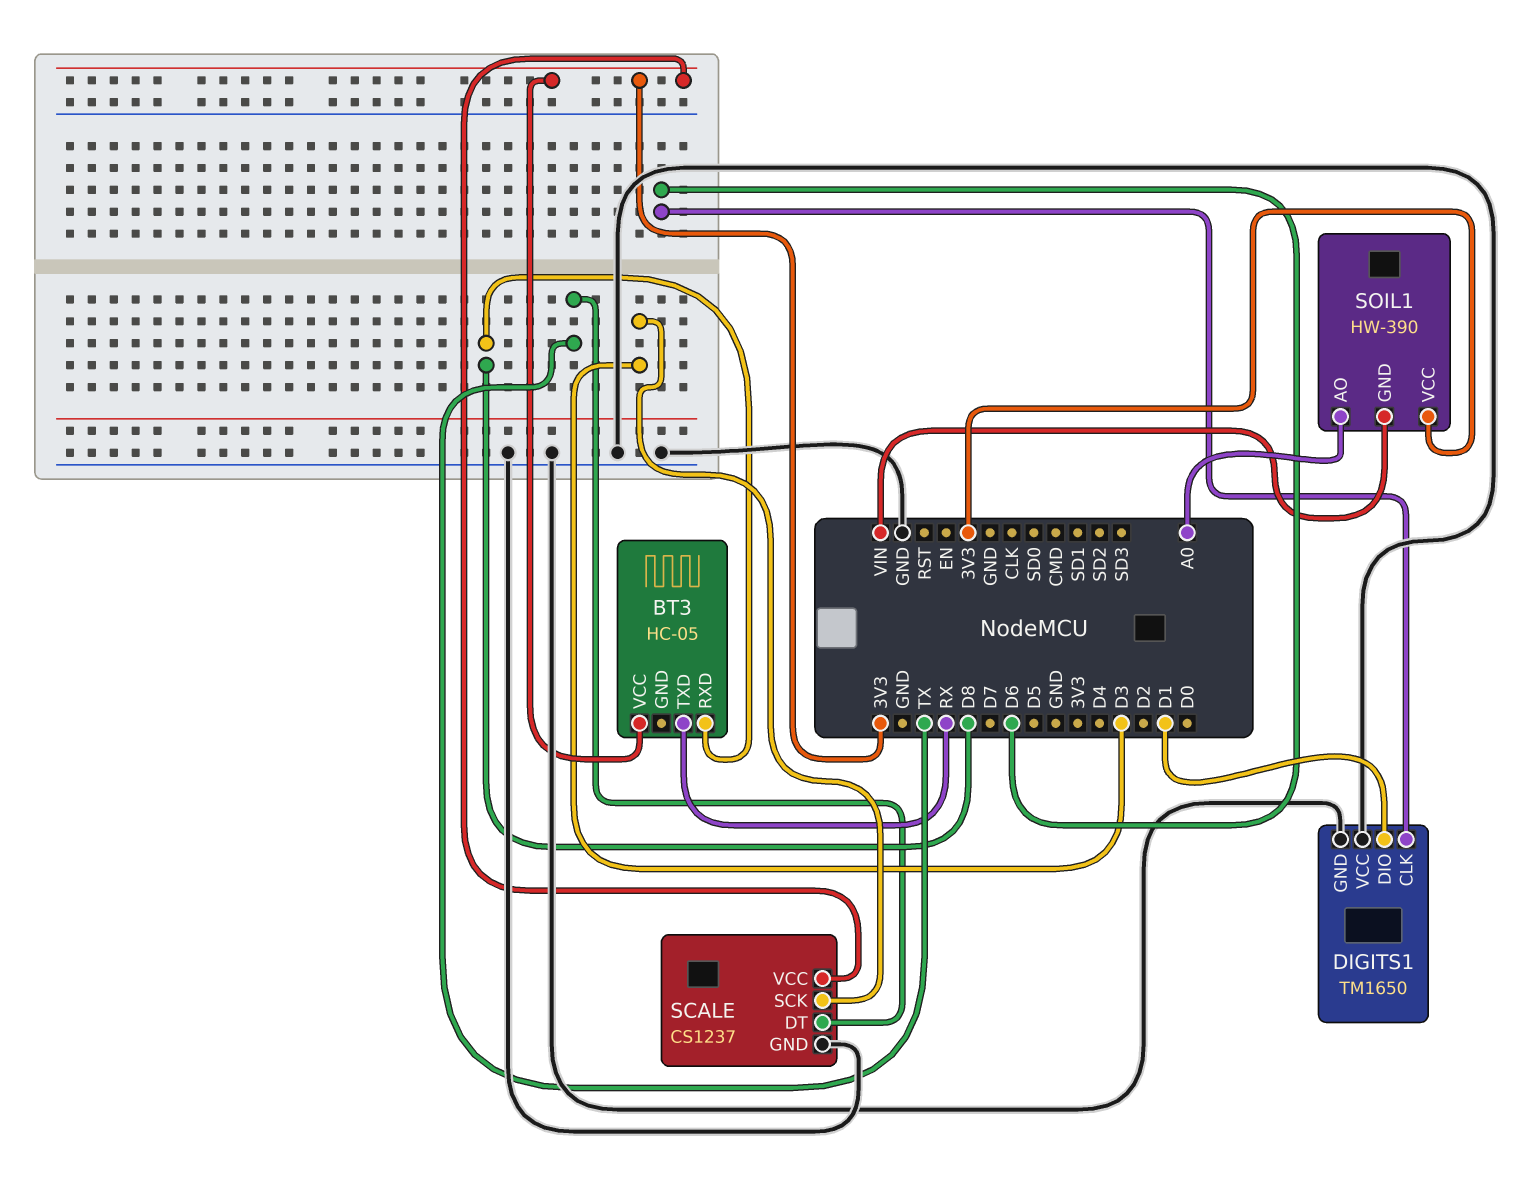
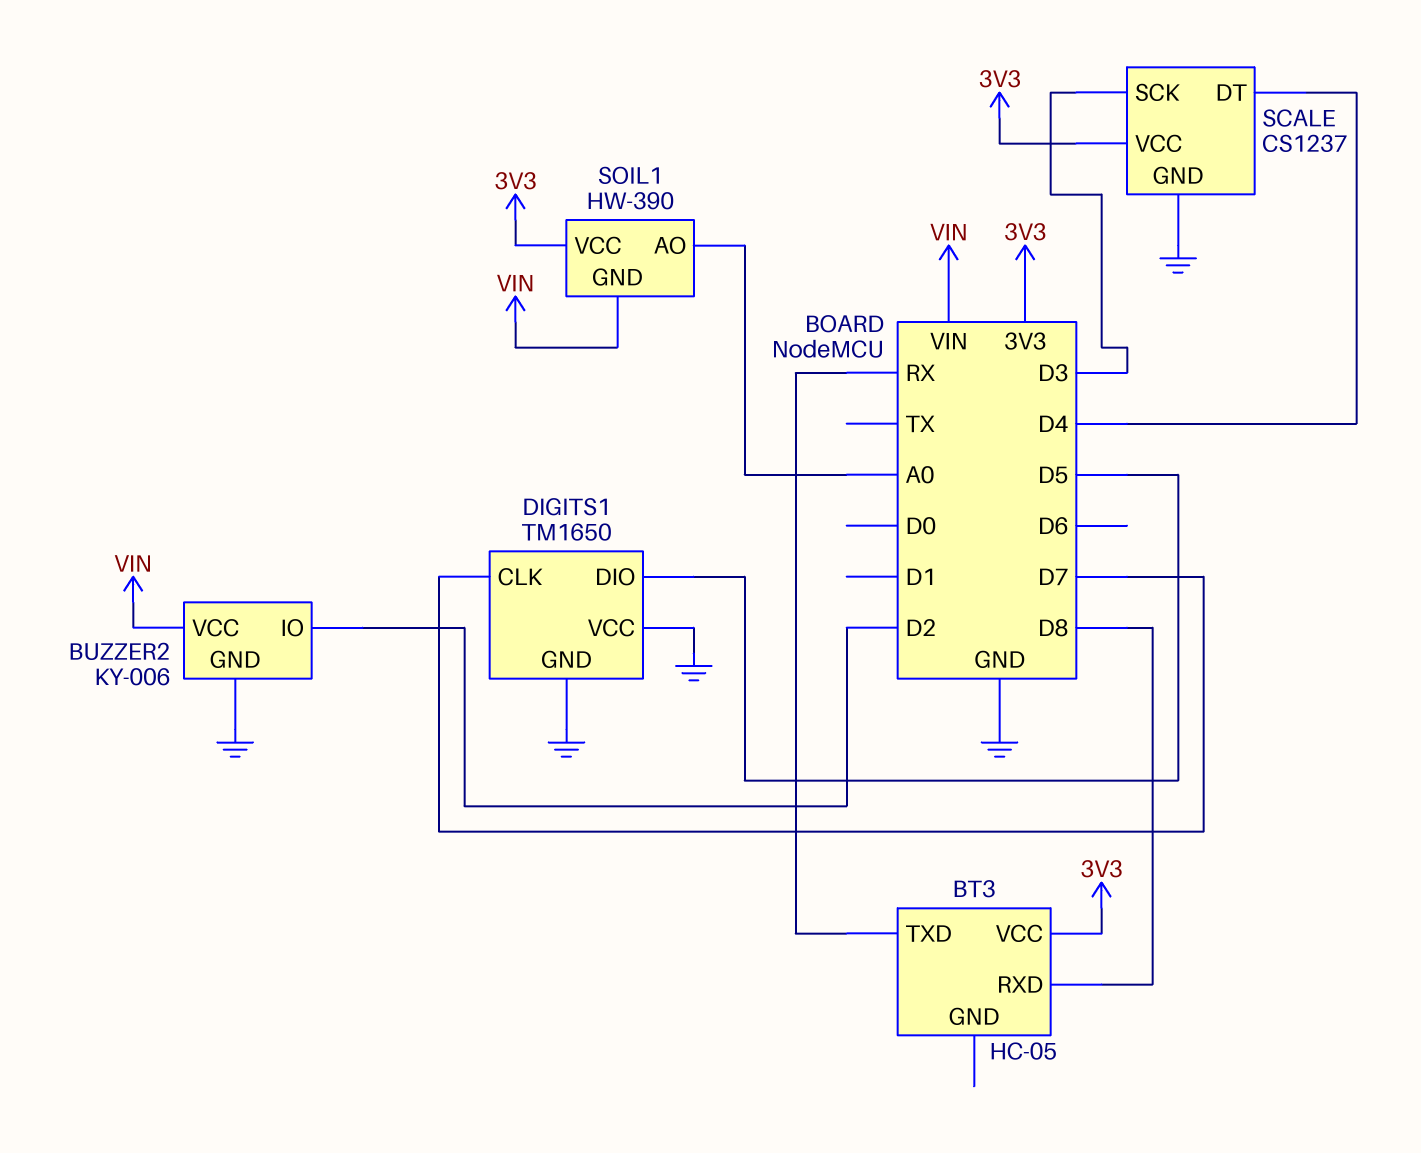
BUZZER2: none -> KY-006
BUZZER2 pin GND: none -> GND
BUZZER2 pin IO: none -> D2
BUZZER2 pin VCC: none -> VIN
DIGITS1 pin CLK: D6 -> D7
DIGITS1 pin DIO: D1 -> D5
SCALE pin DT: TX -> D4

